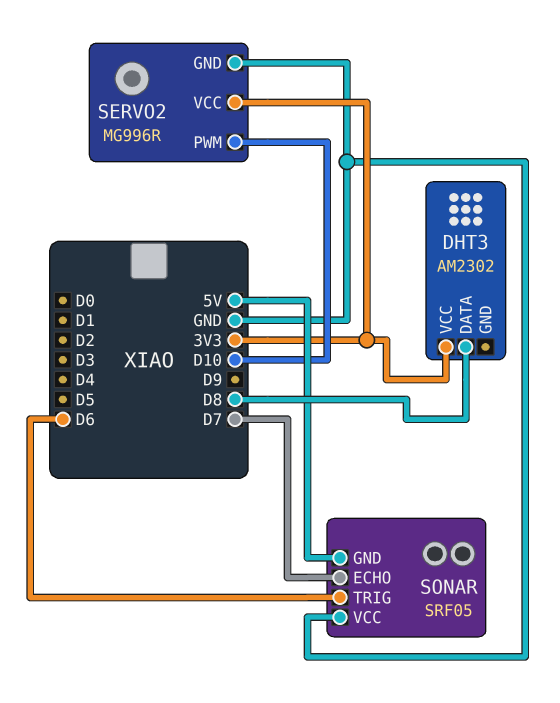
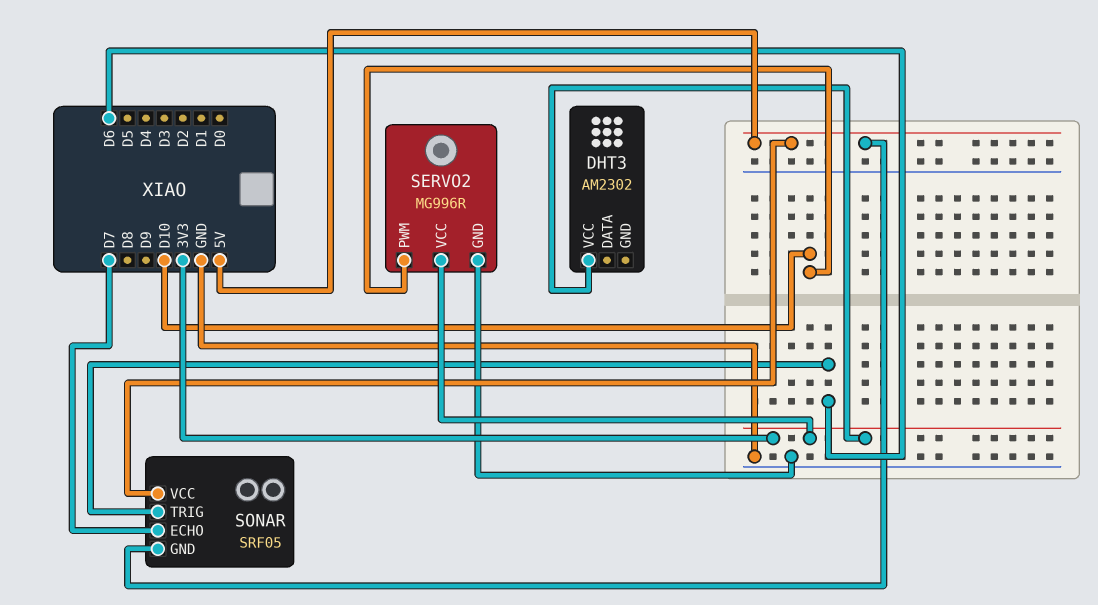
DHT3 pin DATA: D8 -> none
SONAR pin VCC: GND -> 5V

